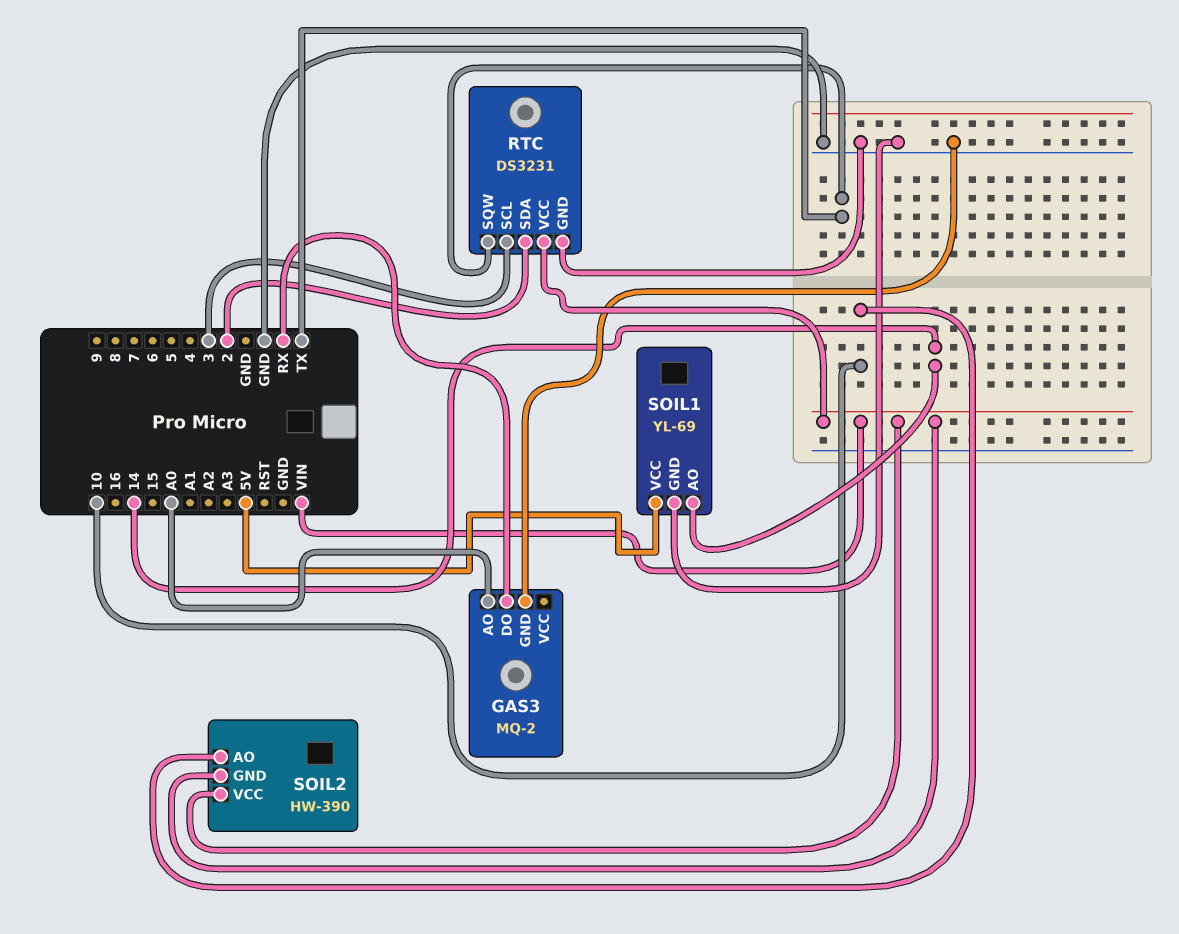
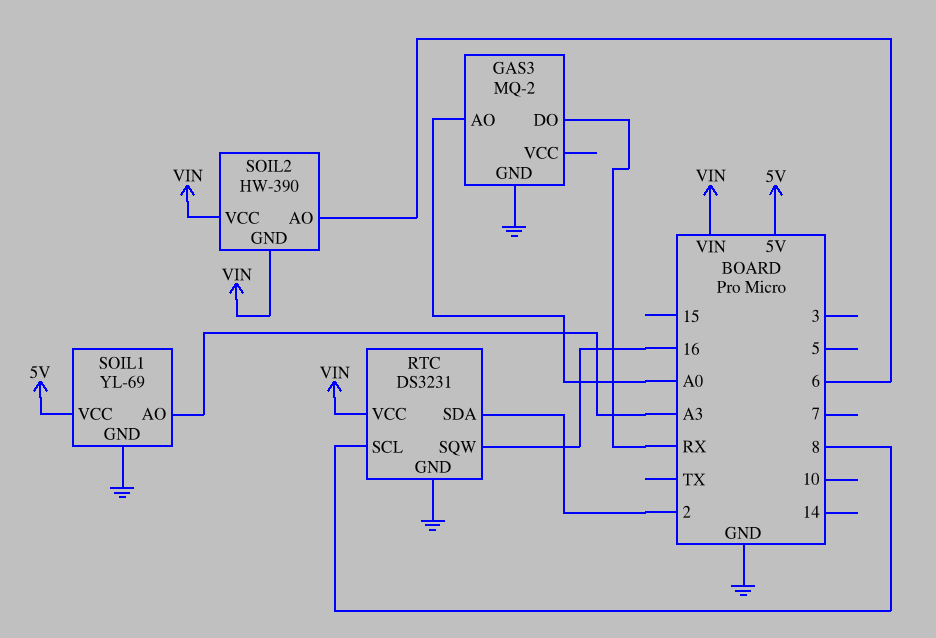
RTC pin SCL: 3 -> 8
RTC pin SQW: TX -> 16
SOIL1 pin AO: 14 -> A3
SOIL2 pin AO: 10 -> 6

